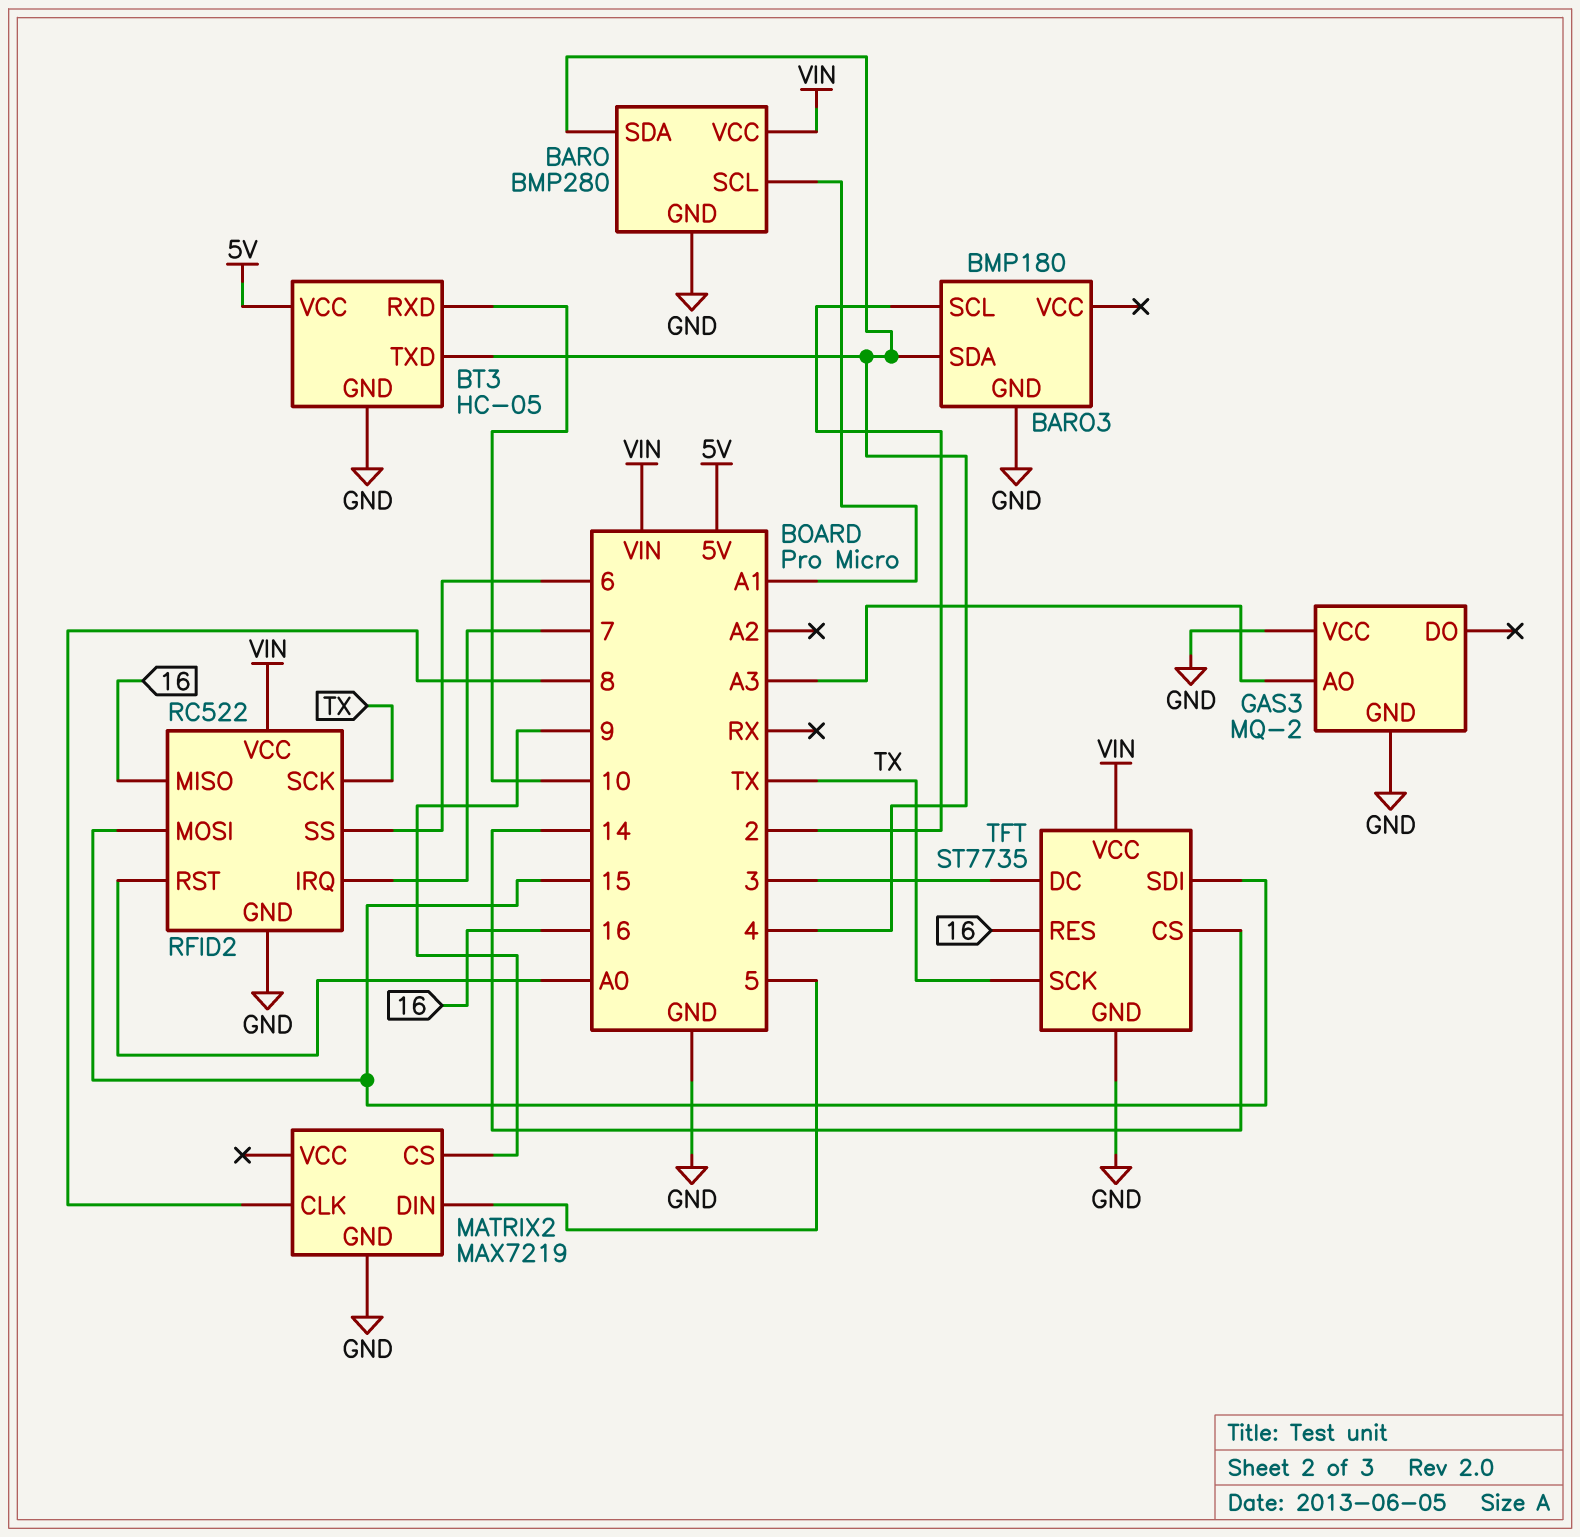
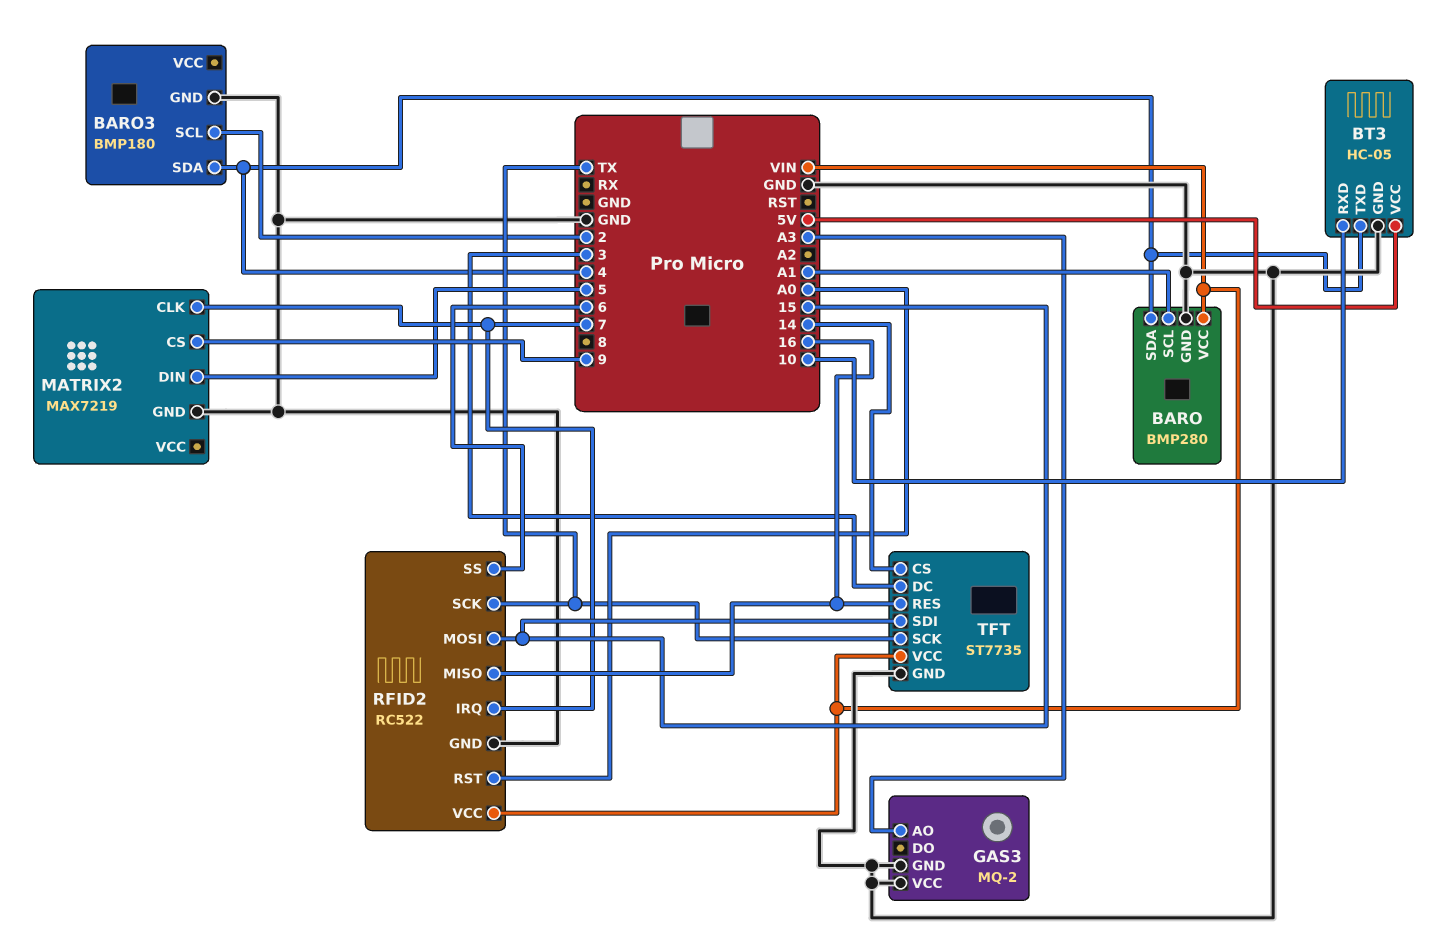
MATRIX2 pin CLK: 8 -> 7

